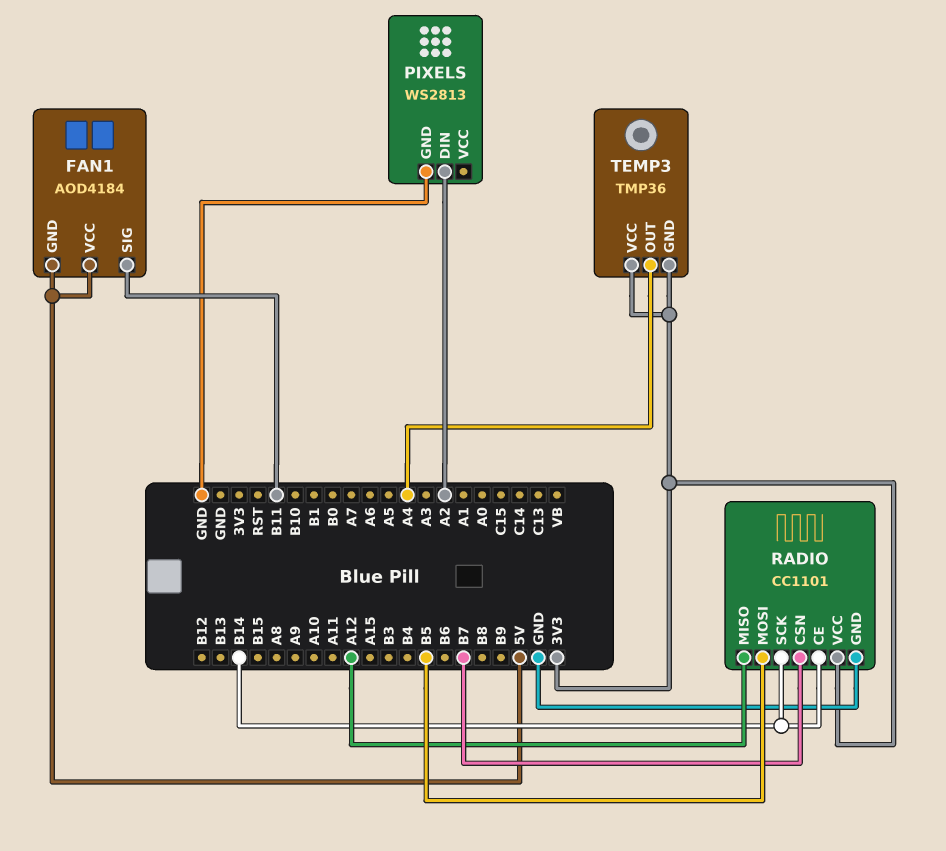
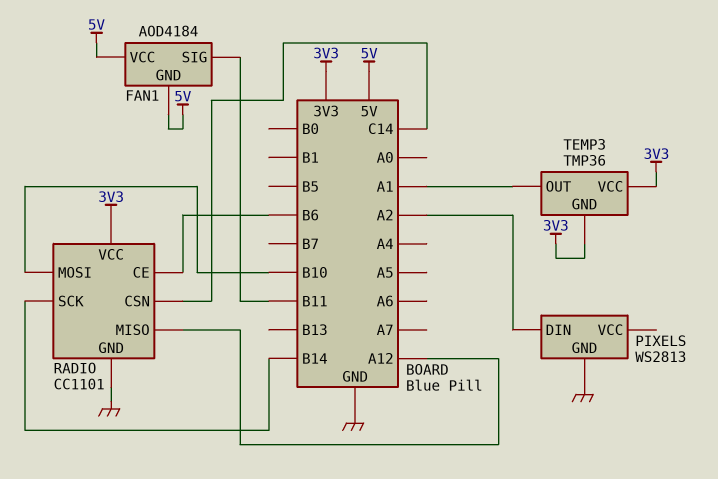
RADIO pin CE: B14 -> B6
RADIO pin CSN: B7 -> C14
RADIO pin MOSI: B5 -> B10
TEMP3 pin OUT: A4 -> A1

